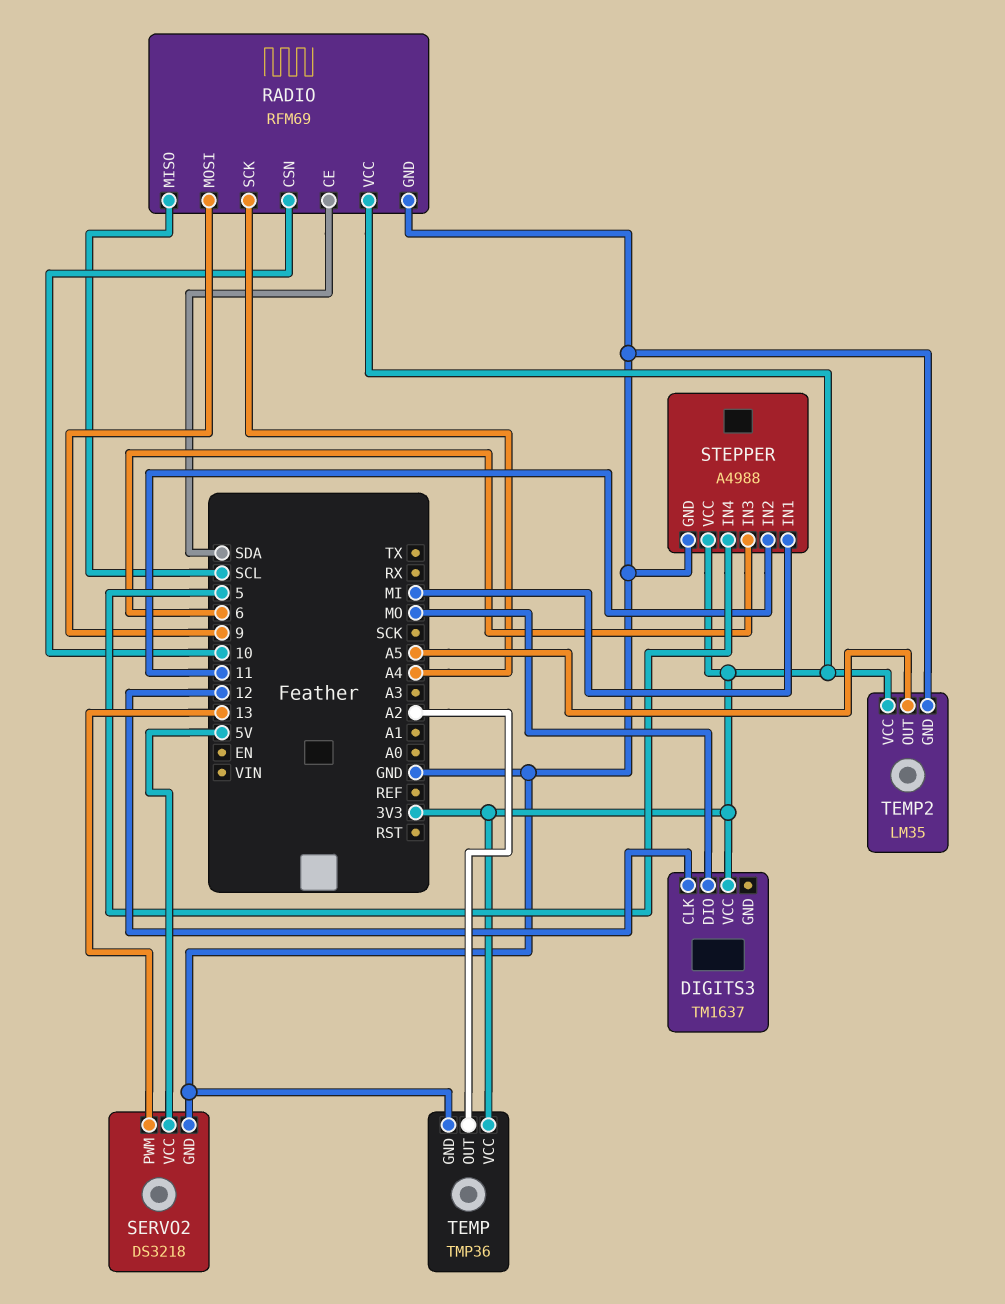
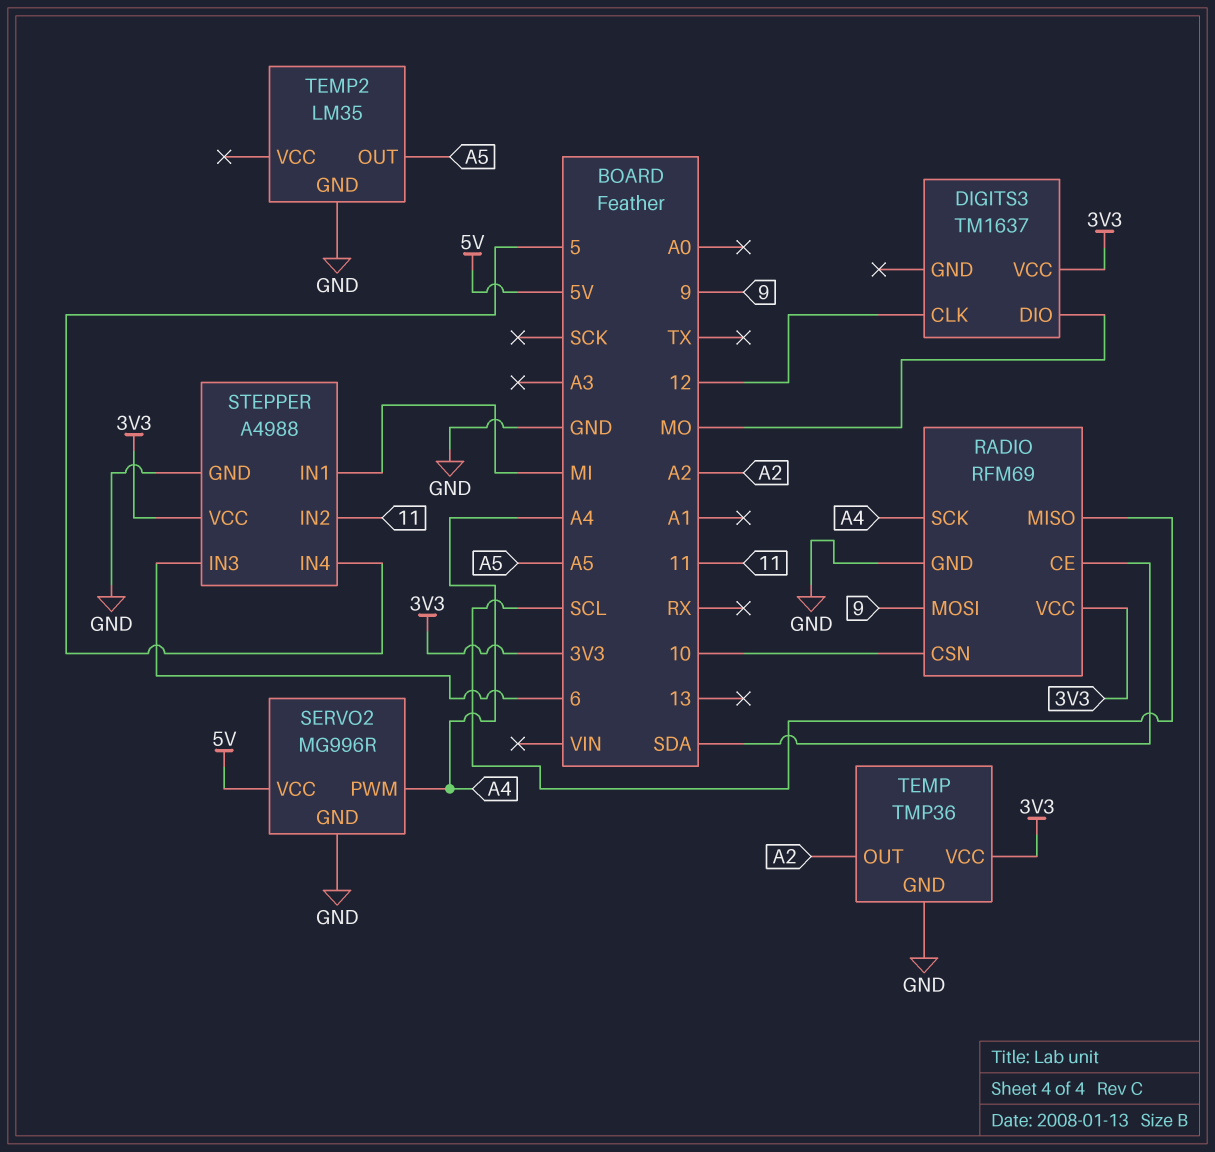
SERVO2: DS3218 -> MG996R
SERVO2 pin PWM: 13 -> A4
TEMP2 pin VCC: 3V3 -> none

